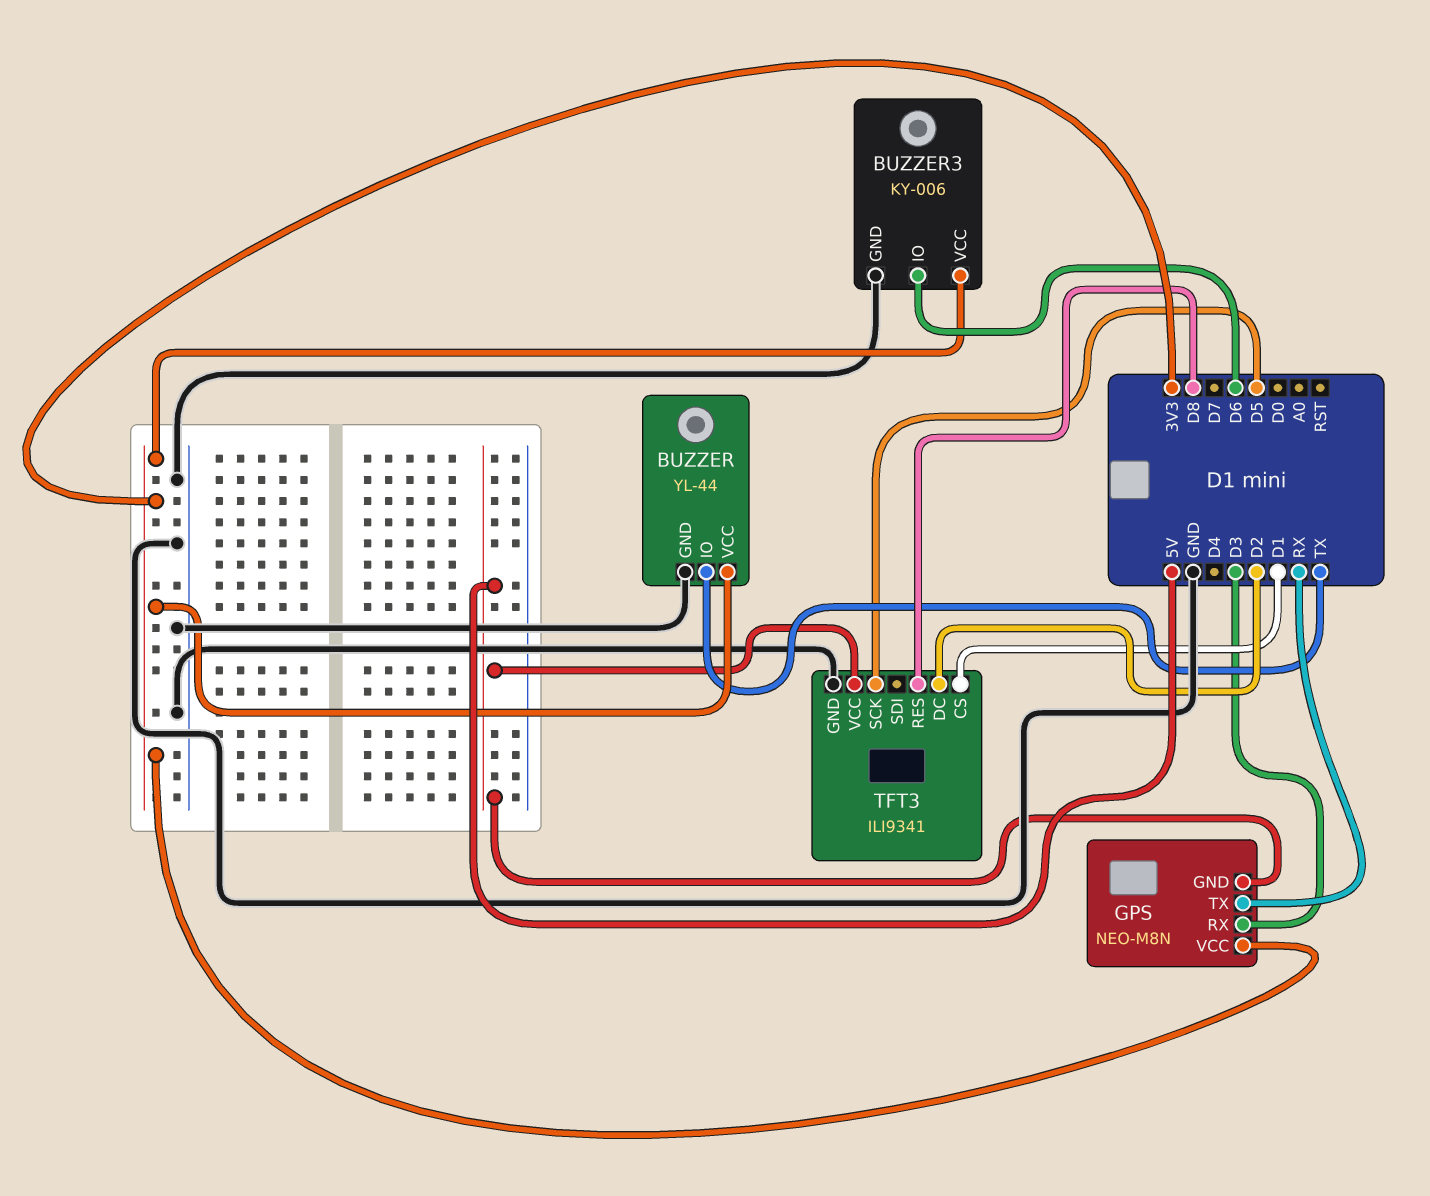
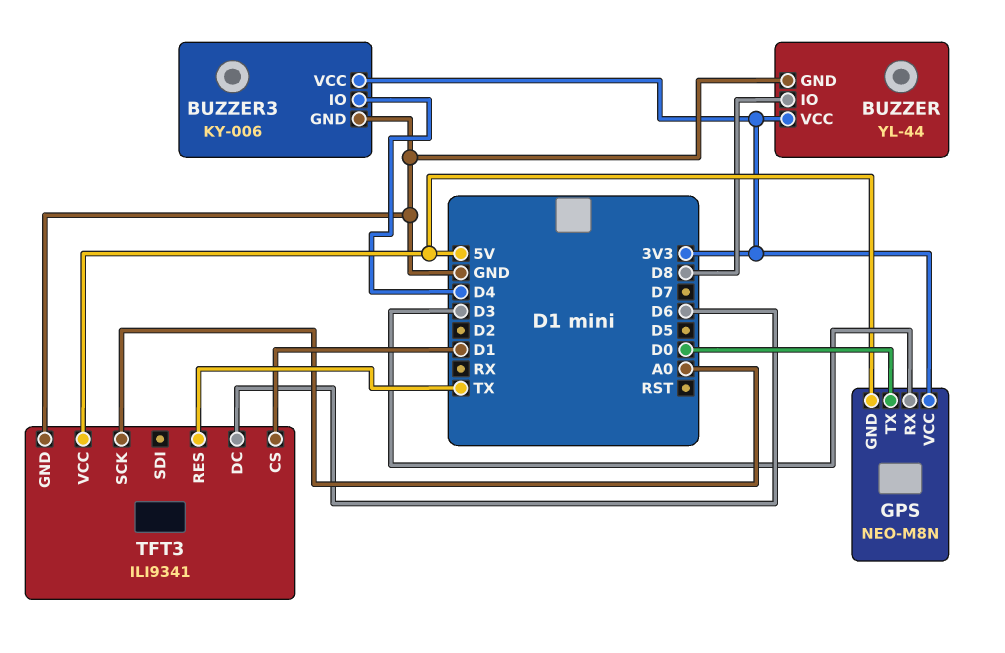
BUZZER pin IO: TX -> D8
BUZZER3 pin IO: D6 -> D4
GPS pin TX: RX -> D0
TFT3 pin DC: D2 -> D6
TFT3 pin RES: D8 -> TX
TFT3 pin SCK: D5 -> A0

